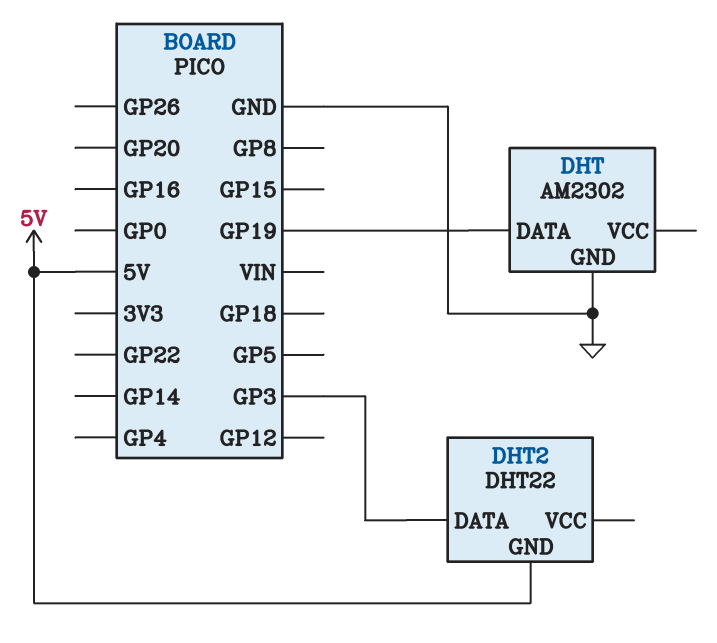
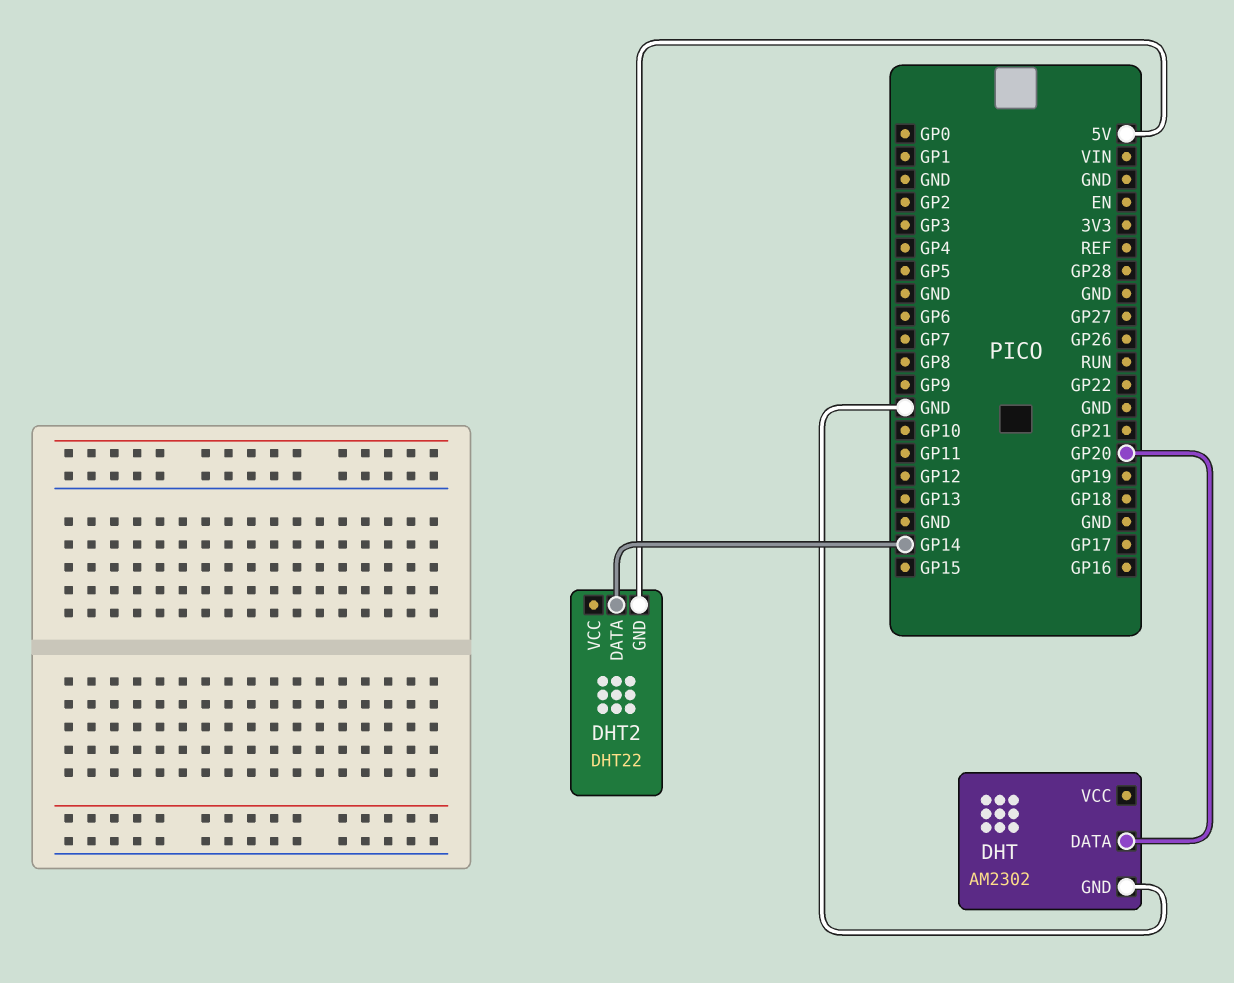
DHT pin DATA: GP19 -> GP20
DHT2 pin DATA: GP3 -> GP14

